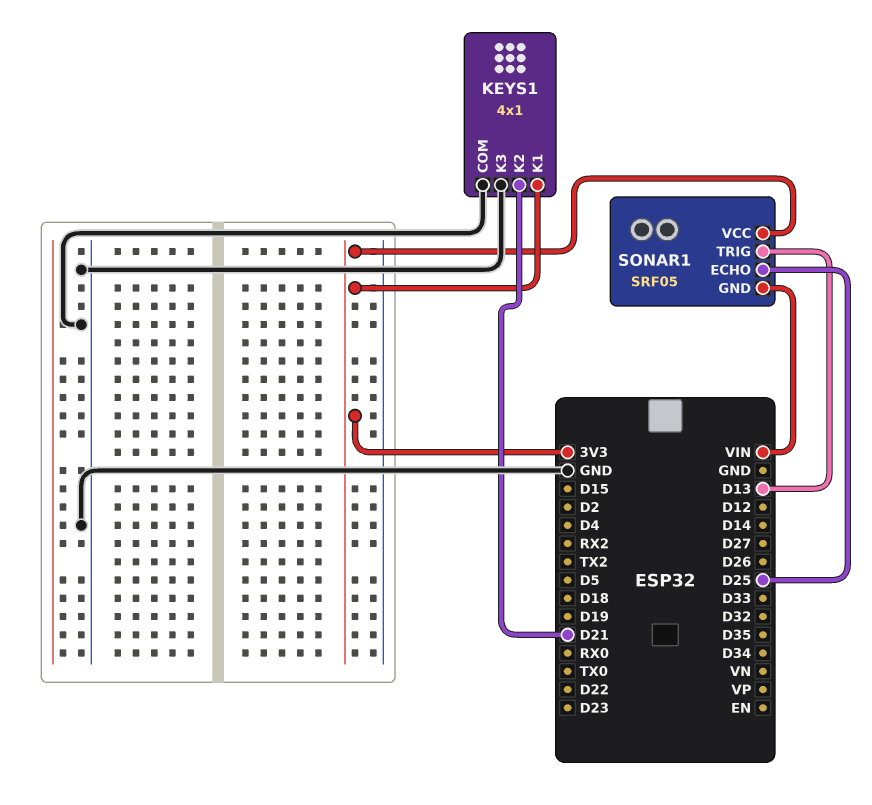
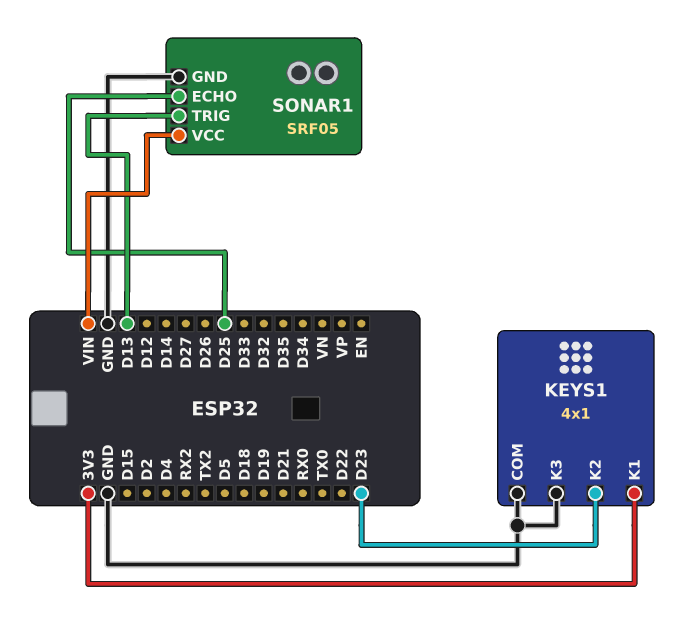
KEYS1 pin K2: D21 -> D23
SONAR1 pin GND: VIN -> GND
SONAR1 pin VCC: 3V3 -> VIN

